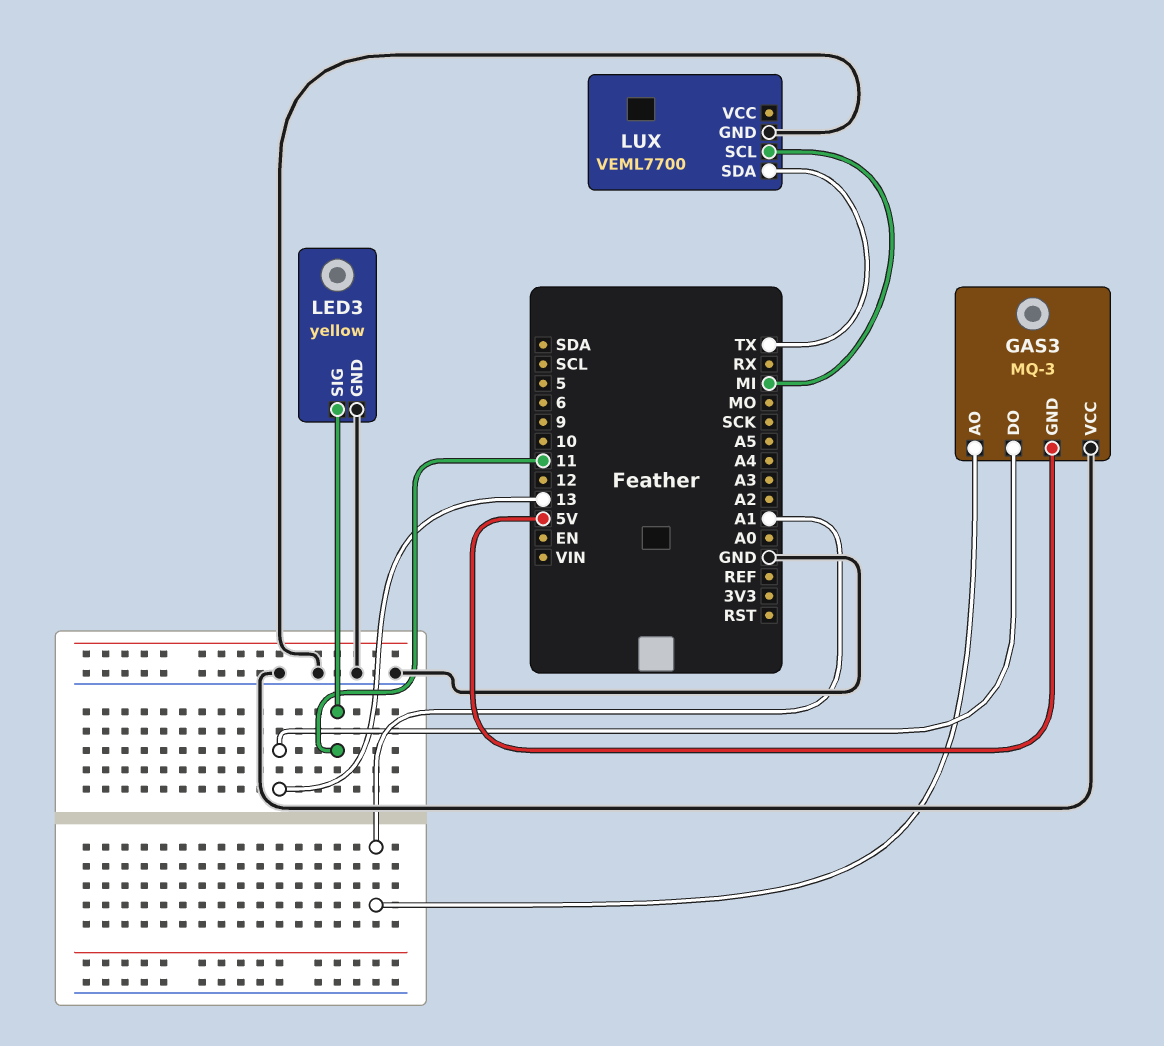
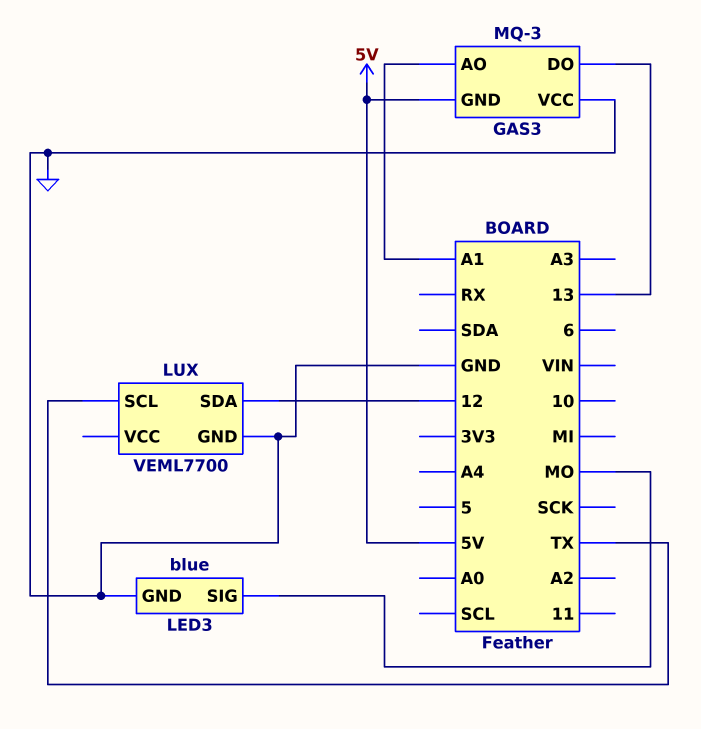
LED3: yellow -> blue
LED3 pin SIG: 11 -> MO
LUX pin SCL: MI -> TX
LUX pin SDA: TX -> 12

